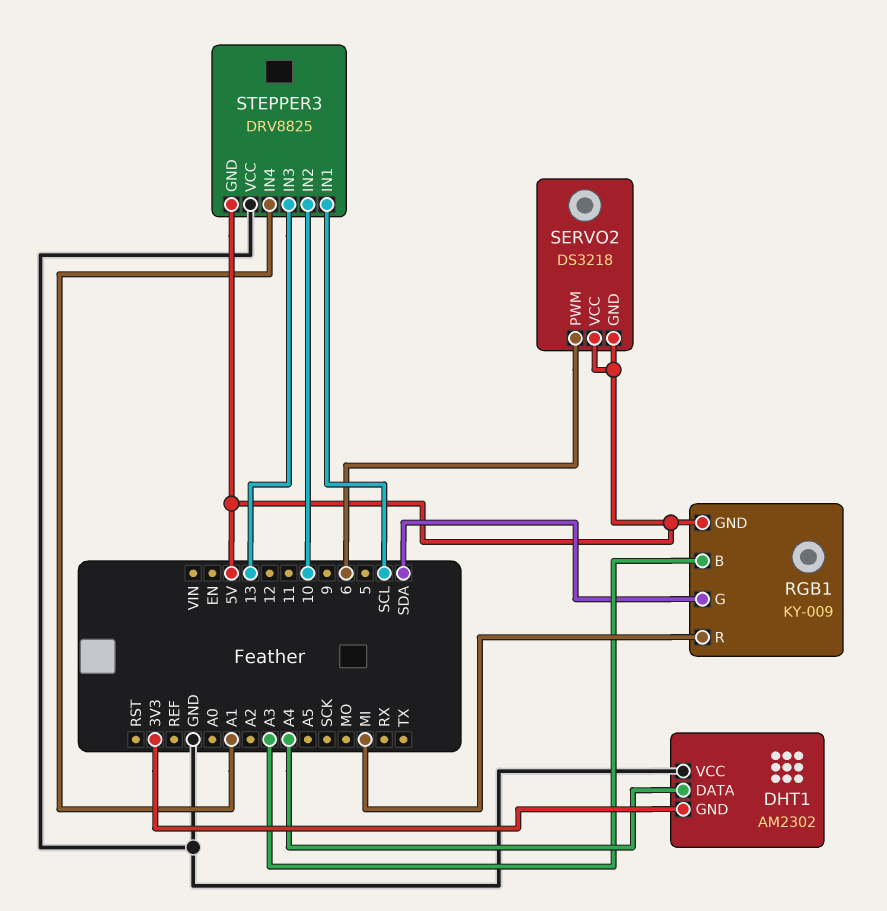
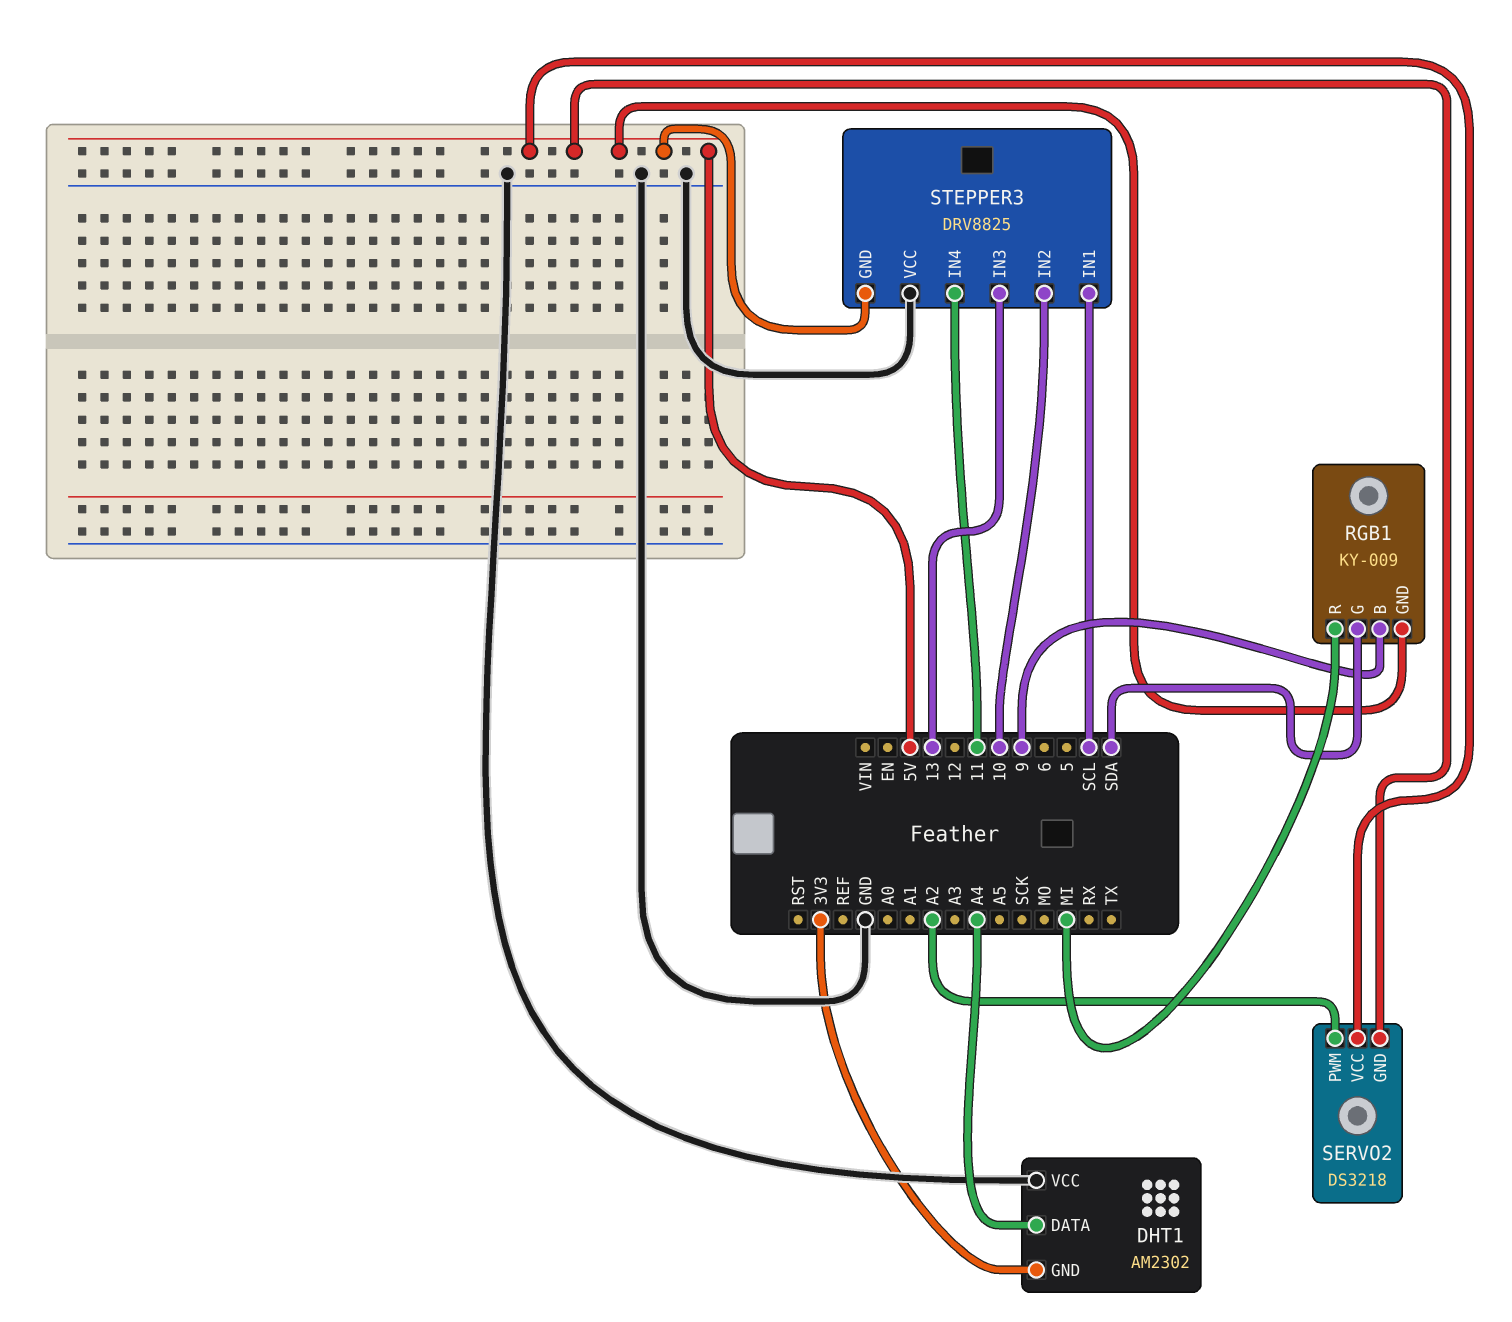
RGB1 pin B: A3 -> 9
SERVO2 pin PWM: 6 -> A2
STEPPER3 pin IN4: A1 -> 11

